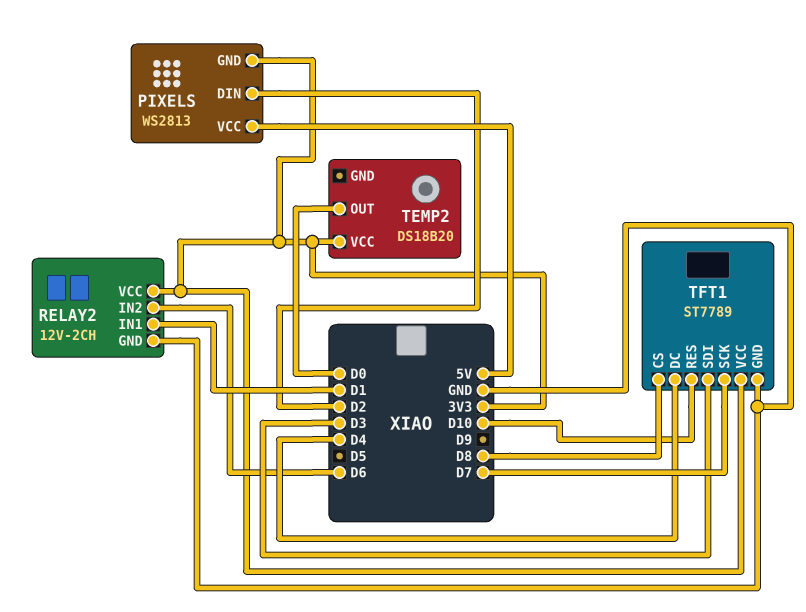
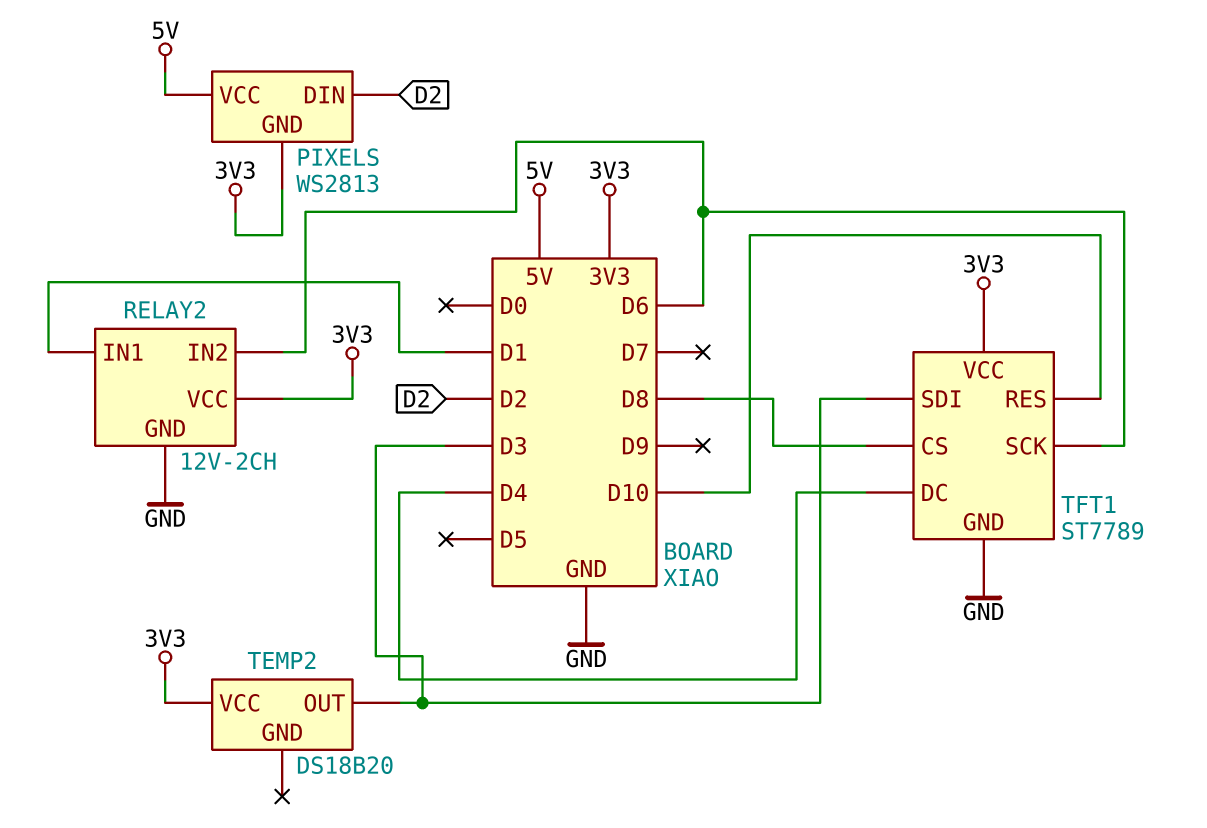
TEMP2 pin OUT: D0 -> D3
TFT1 pin SCK: D7 -> D6

